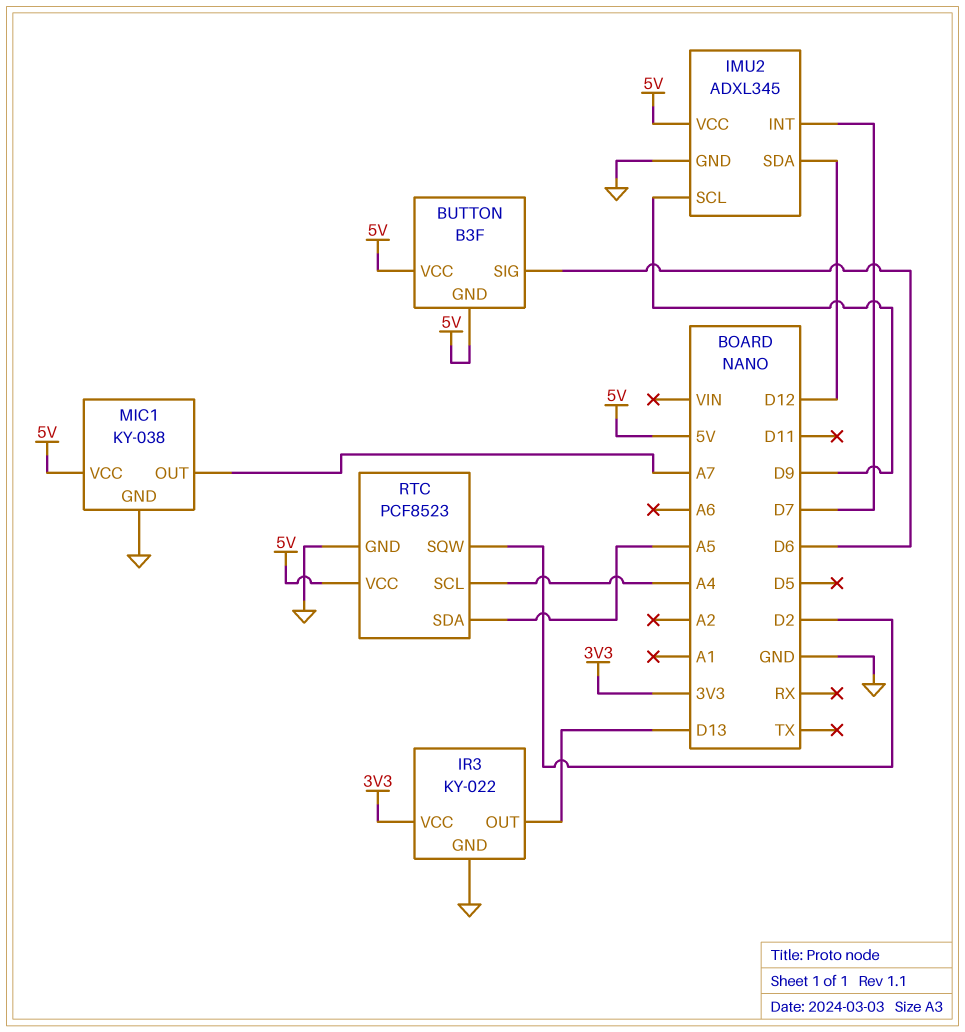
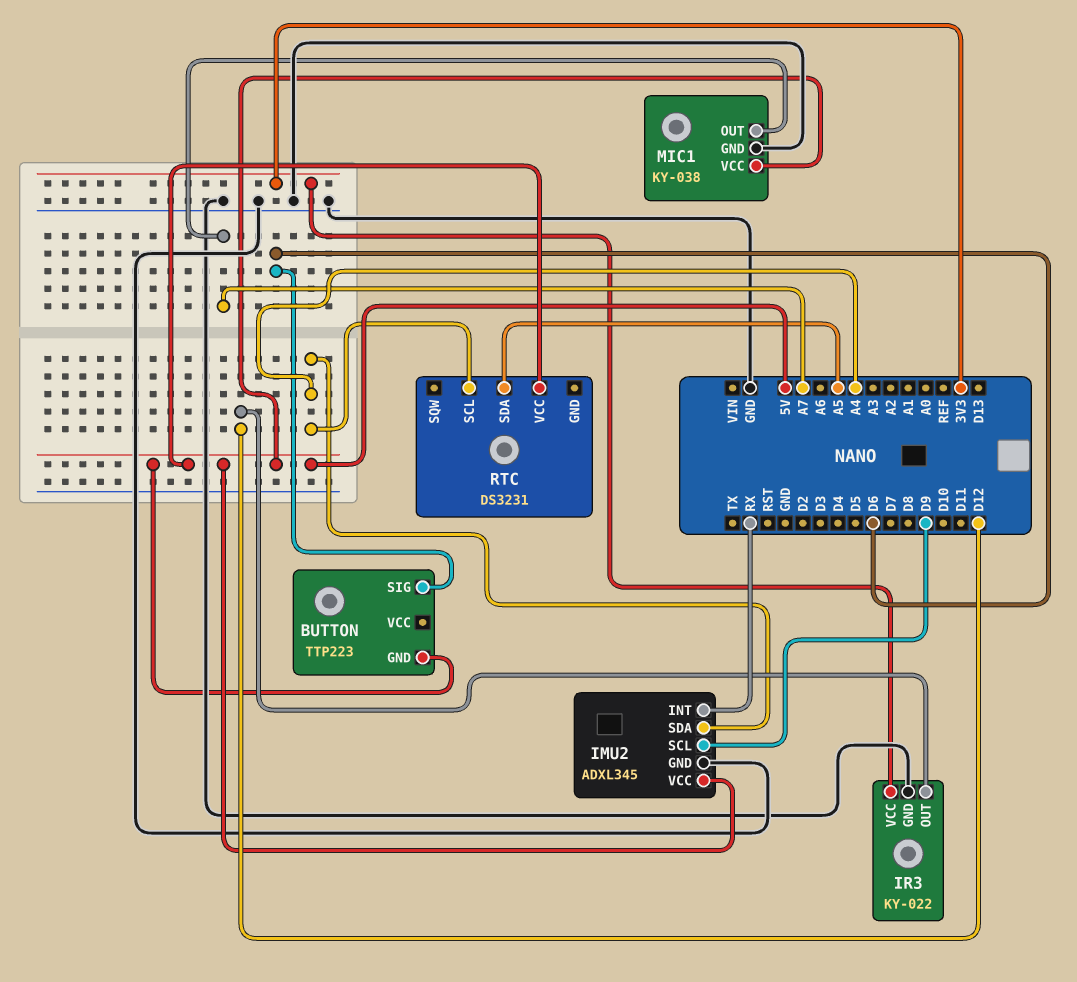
BUTTON: B3F -> TTP223
BUTTON pin VCC: 5V -> none
IMU2 pin INT: D7 -> RX
IMU2 pin SDA: D12 -> A4
IR3 pin OUT: D13 -> D12
RTC: PCF8523 -> DS3231
RTC pin GND: GND -> none
RTC pin SQW: D2 -> none

